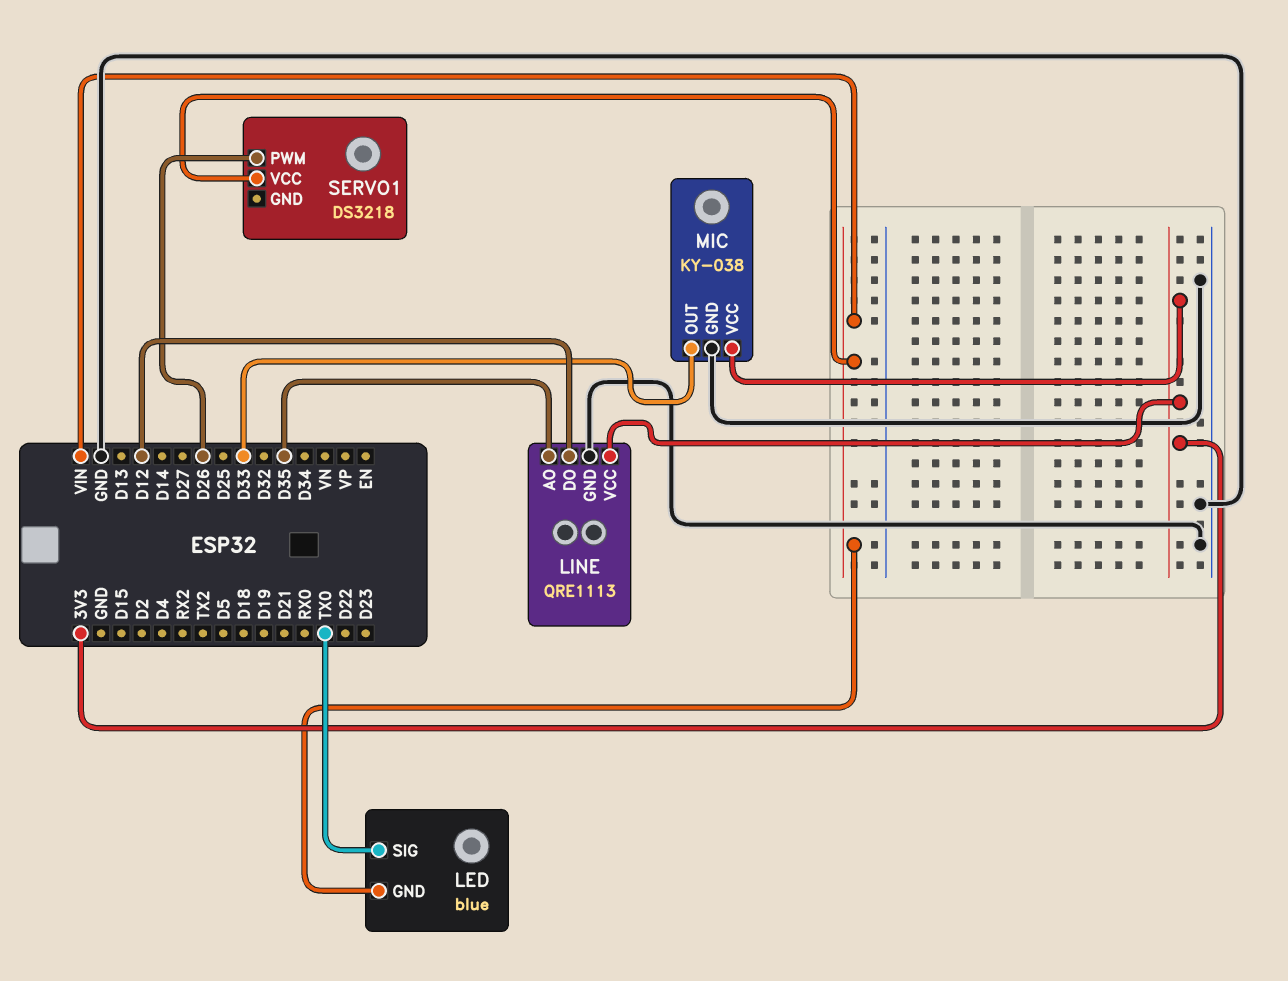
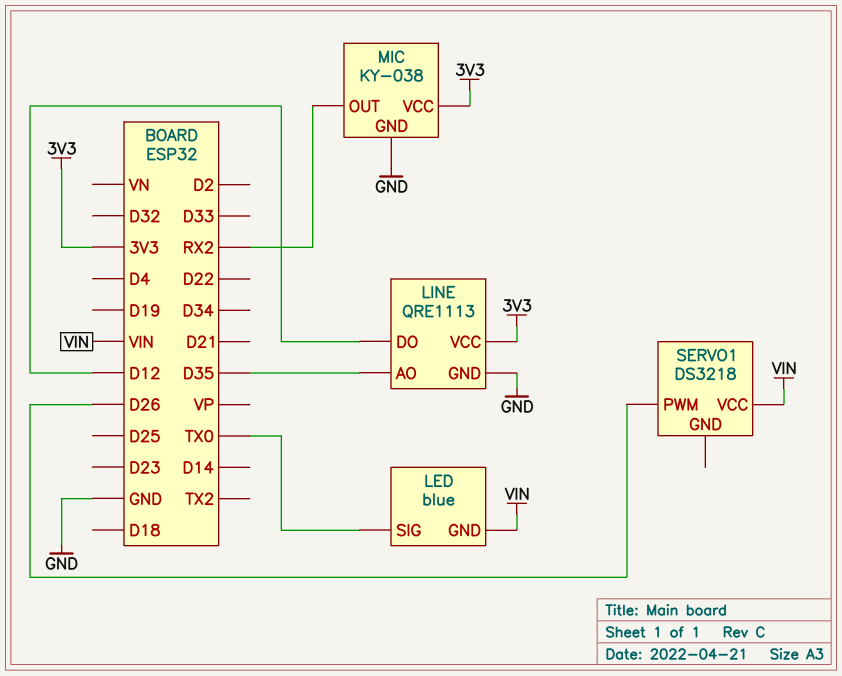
MIC pin OUT: D33 -> RX2

